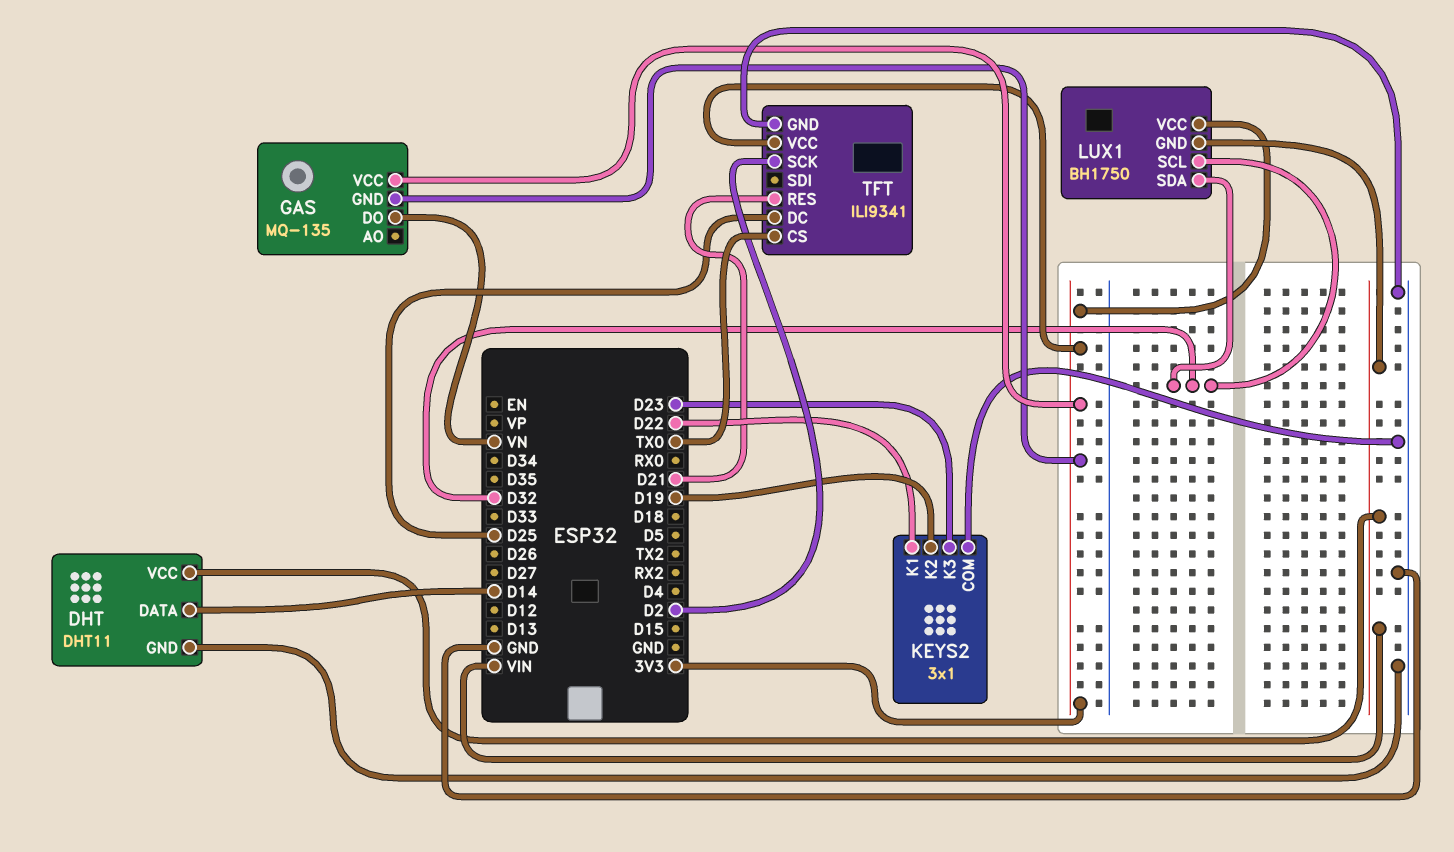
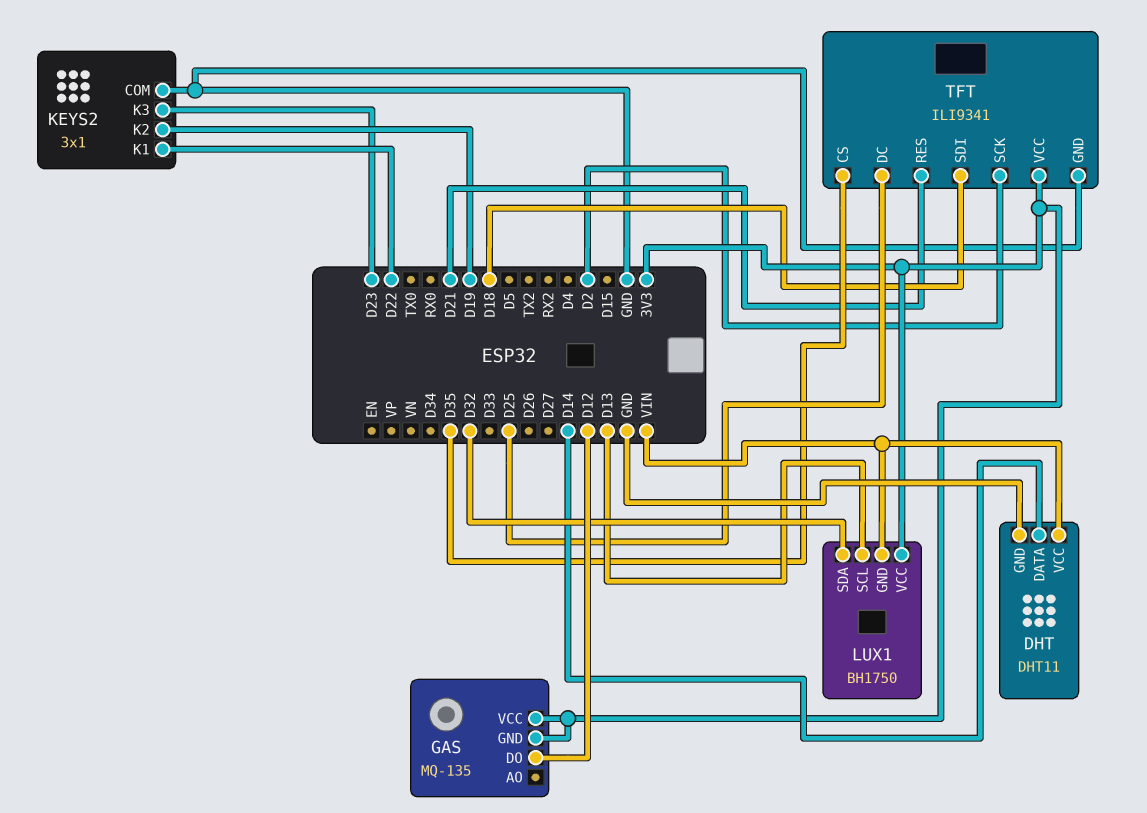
GAS pin DO: VN -> D12
LUX1 pin SCL: D32 -> D13
TFT pin CS: TX0 -> D35
TFT pin SDI: none -> D18

